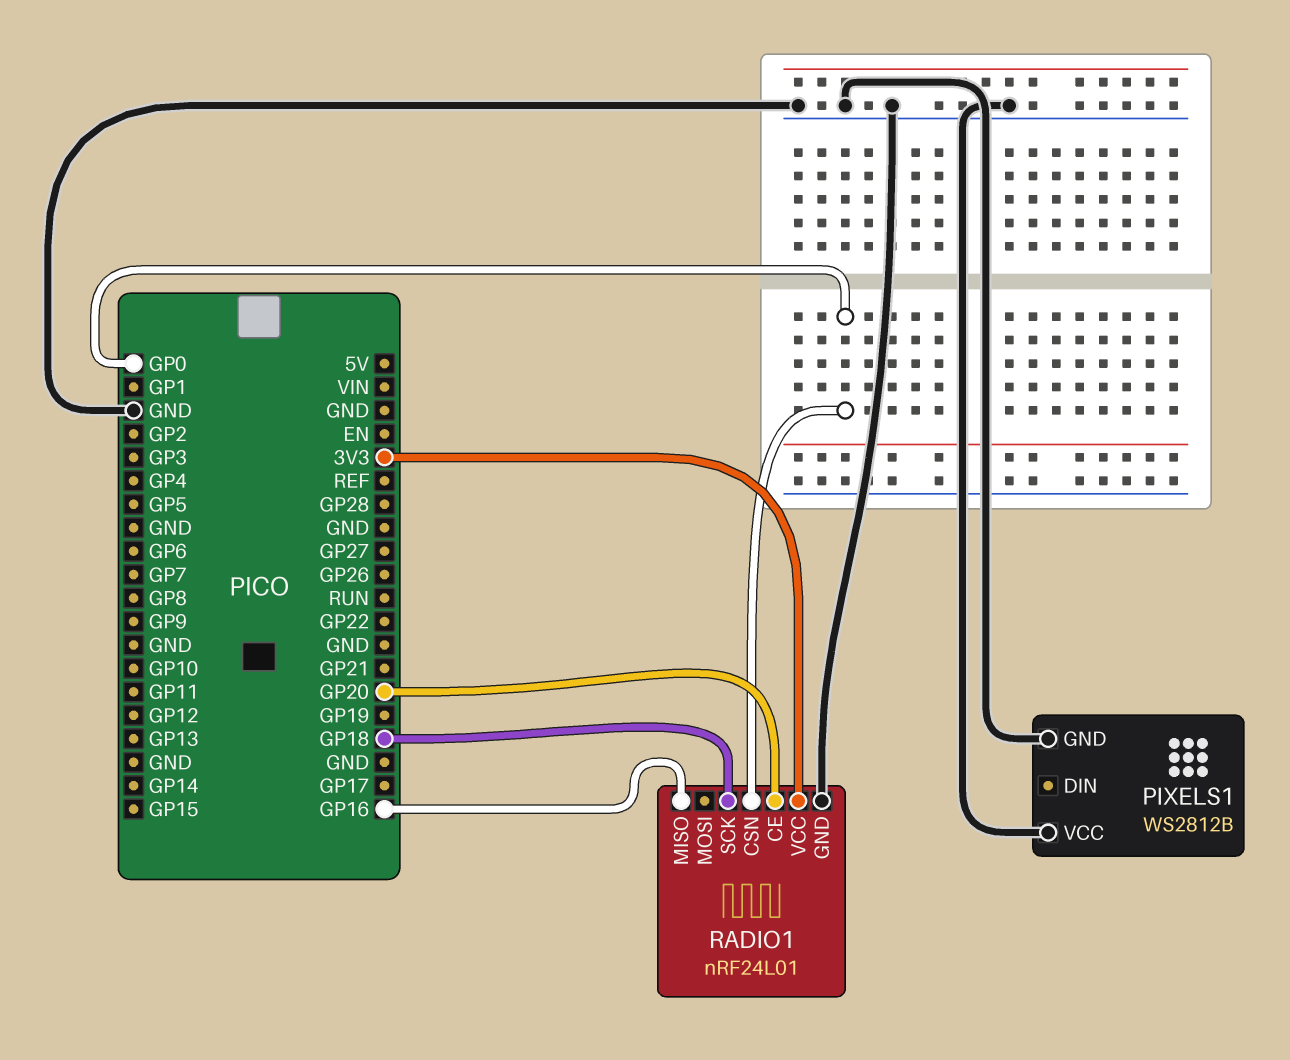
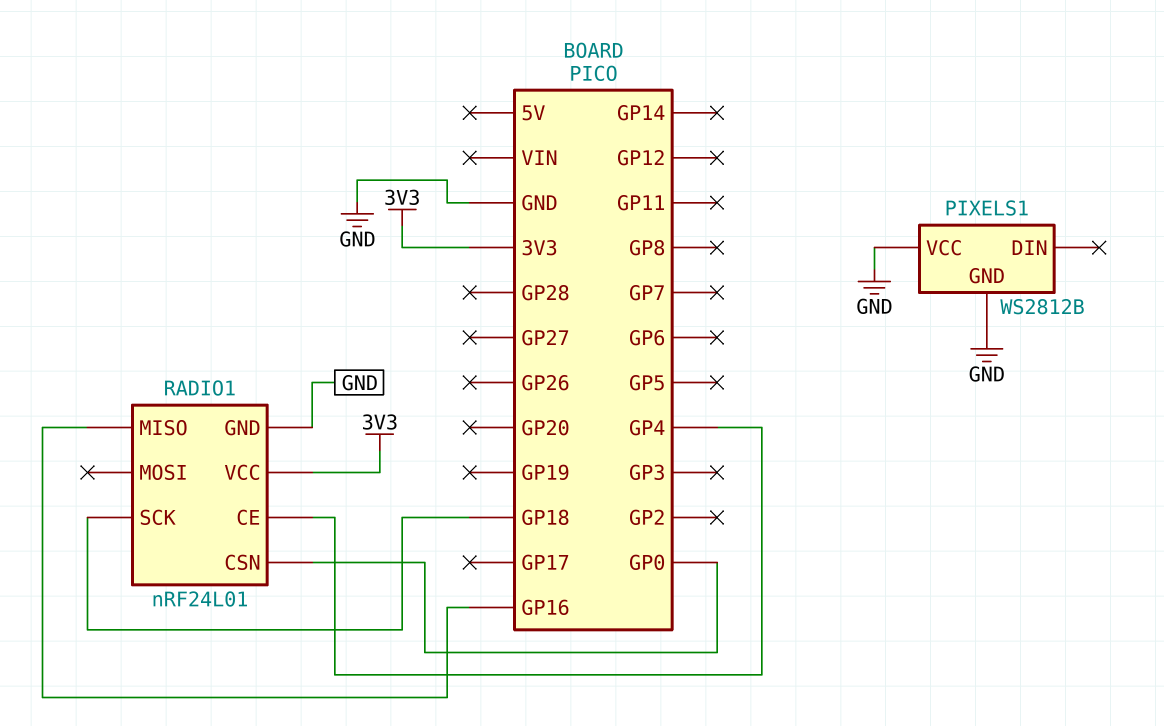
RADIO1 pin CE: GP20 -> GP4

